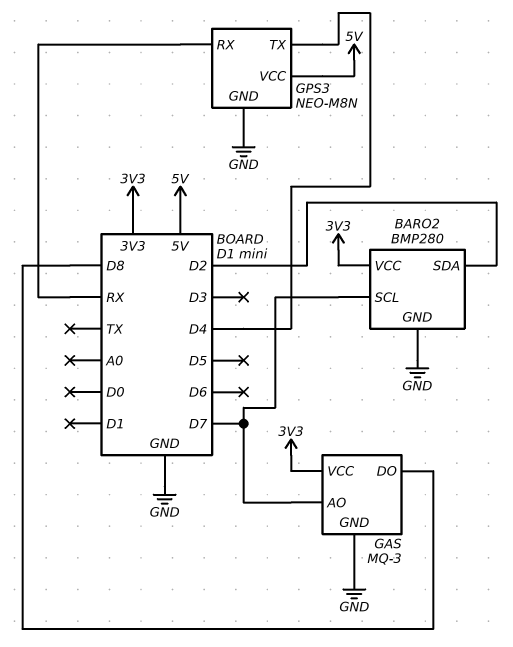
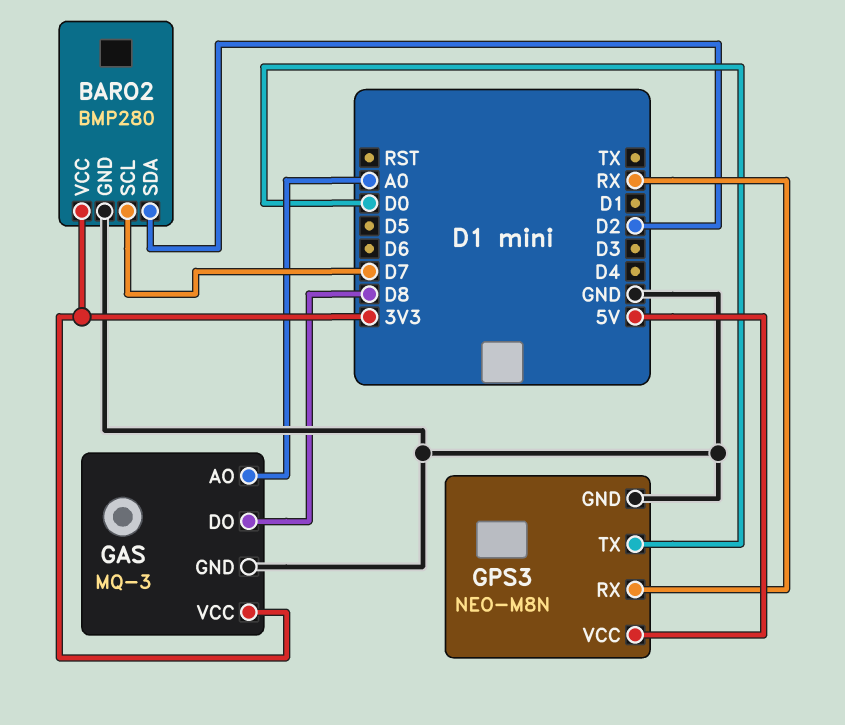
GAS pin AO: D7 -> A0
GPS3 pin TX: D4 -> D0

